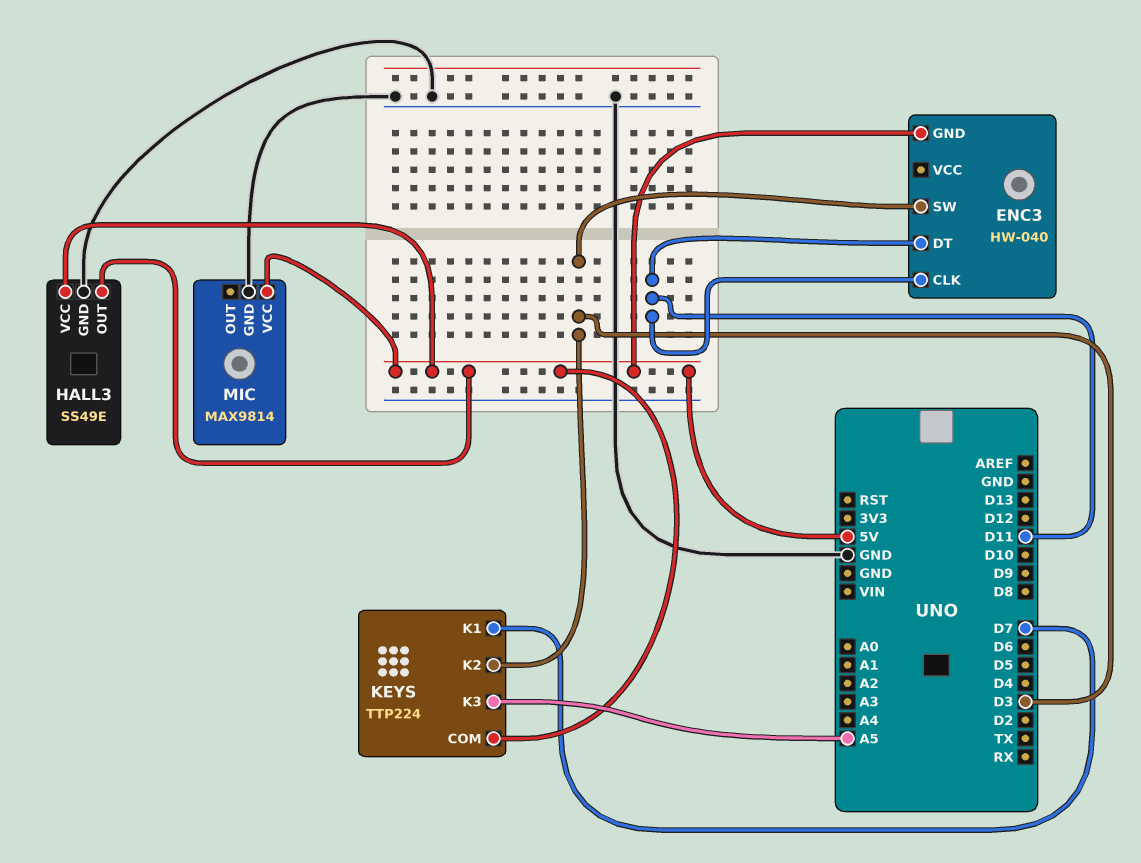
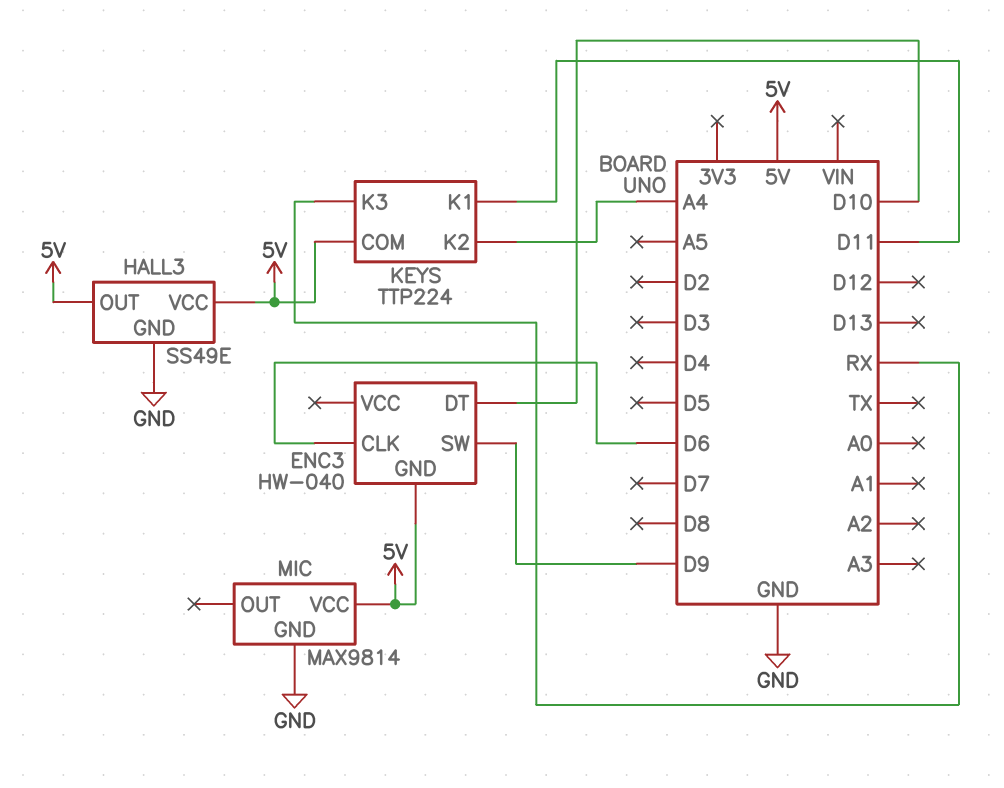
ENC3 pin CLK: D11 -> D6
ENC3 pin DT: D11 -> D10
ENC3 pin SW: D3 -> D9
KEYS pin K1: D7 -> D11
KEYS pin K2: D3 -> A4
KEYS pin K3: A5 -> RX

